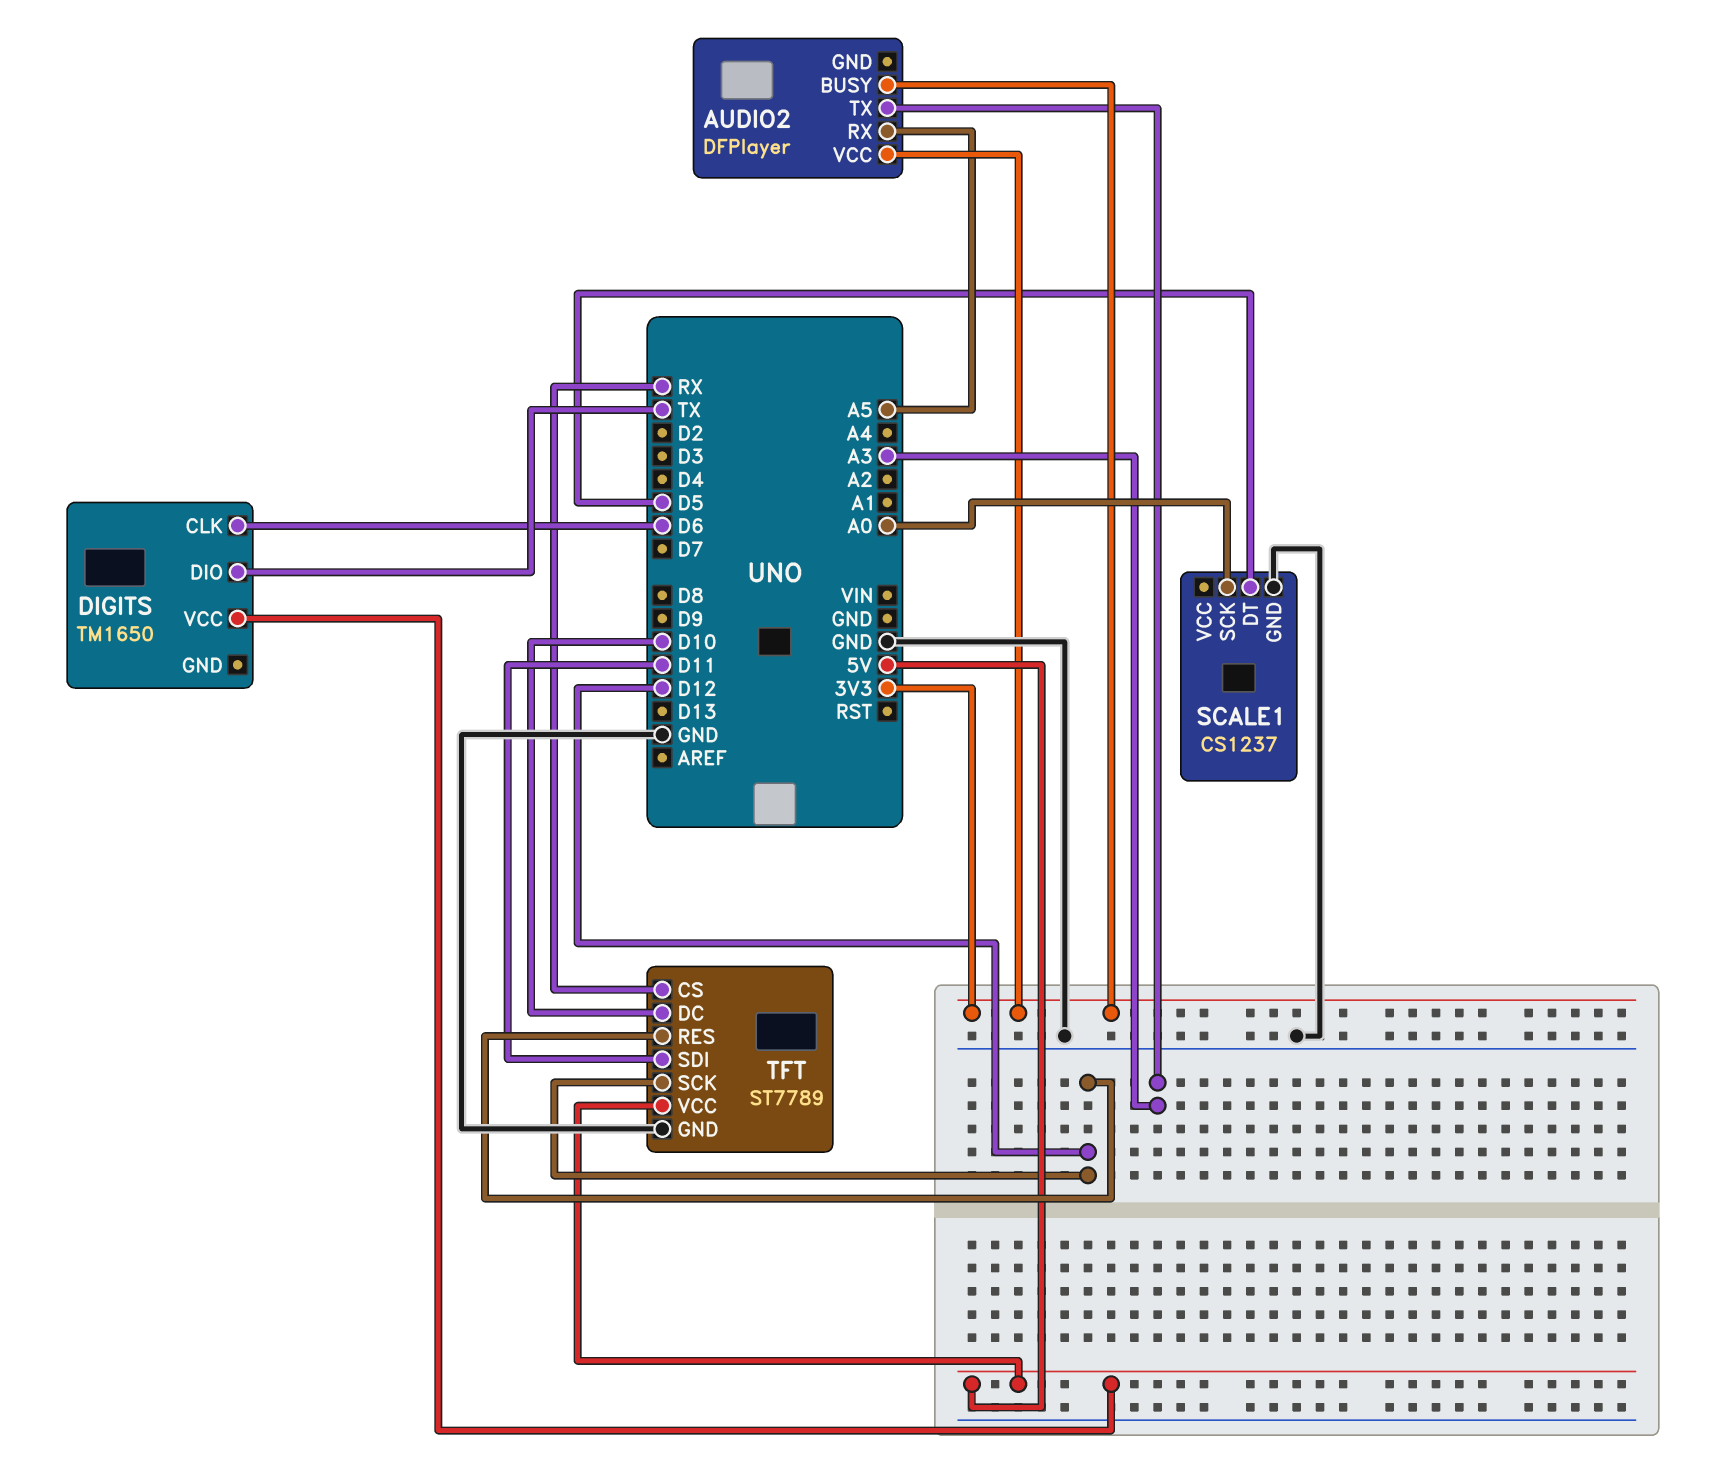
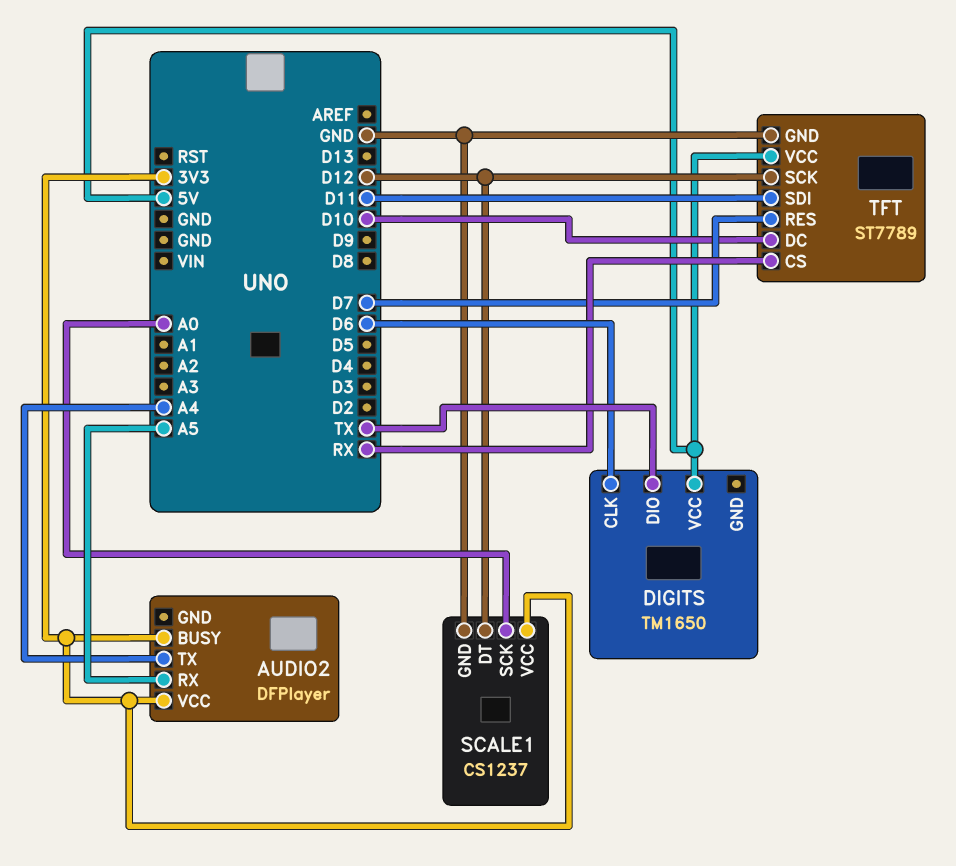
AUDIO2 pin TX: A3 -> A4
SCALE1 pin DT: D5 -> D12
SCALE1 pin VCC: none -> 3V3
TFT pin RES: D12 -> D7

